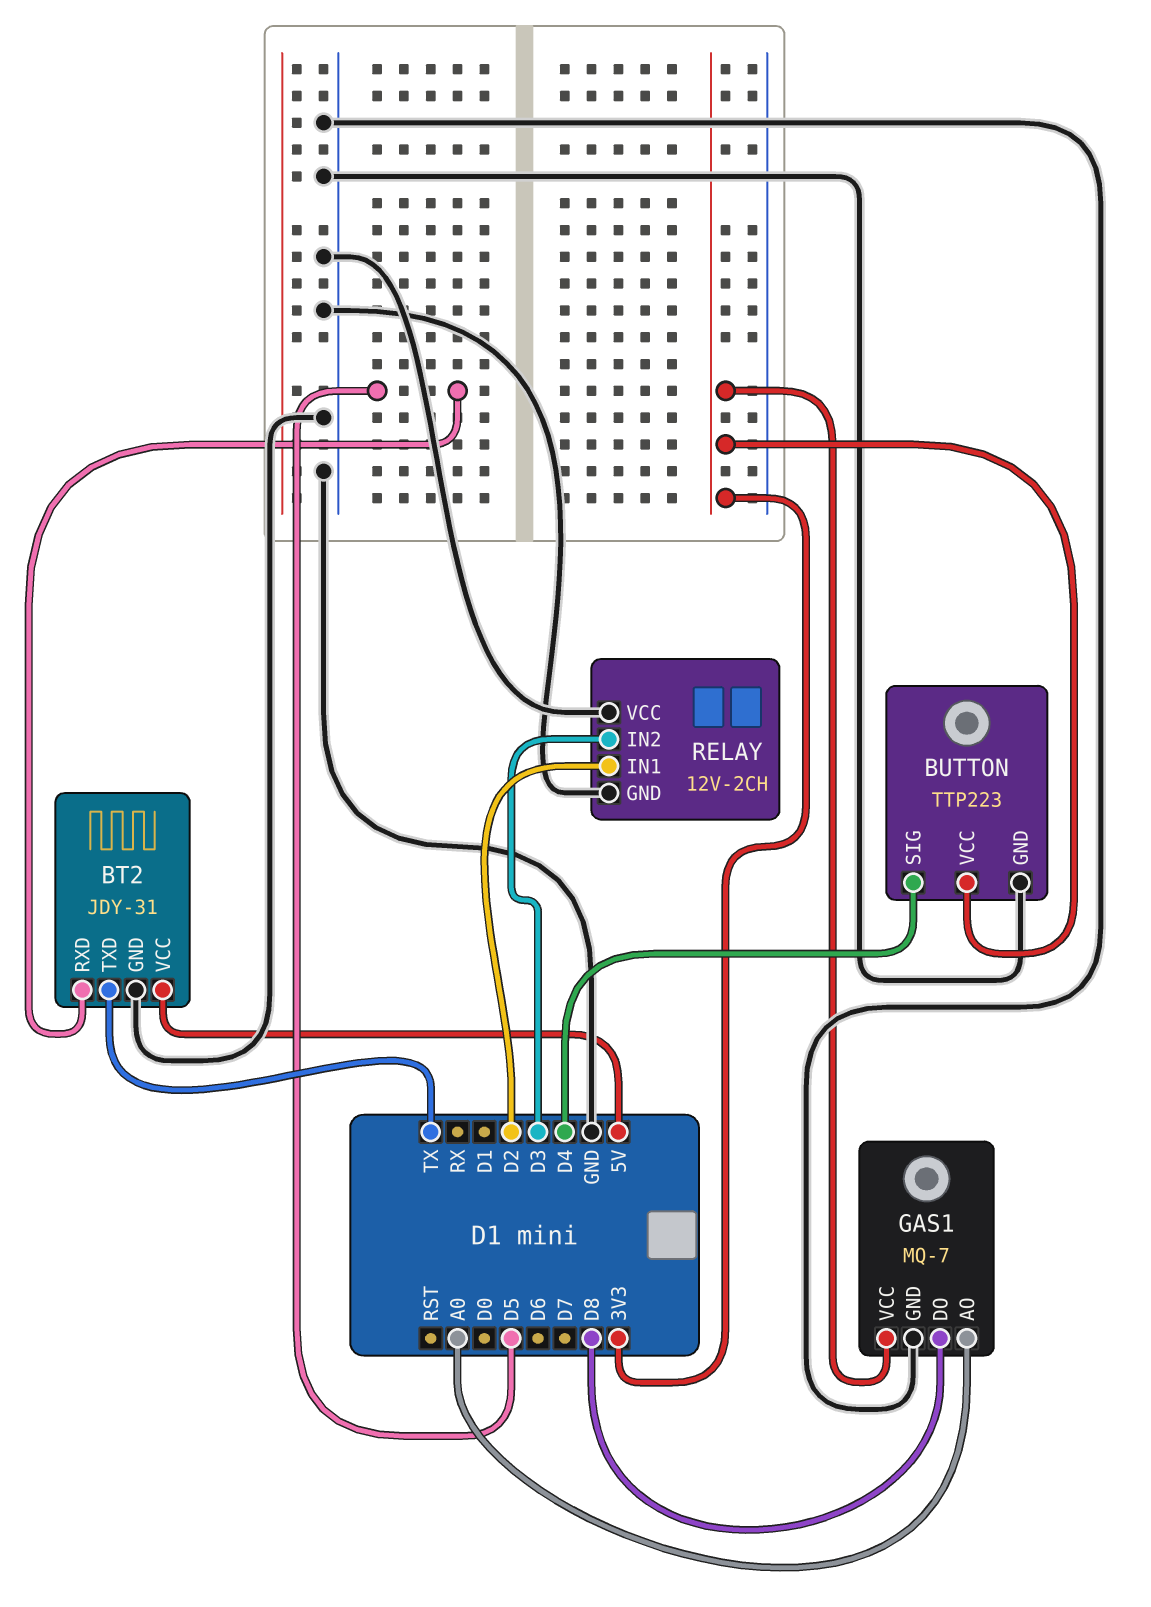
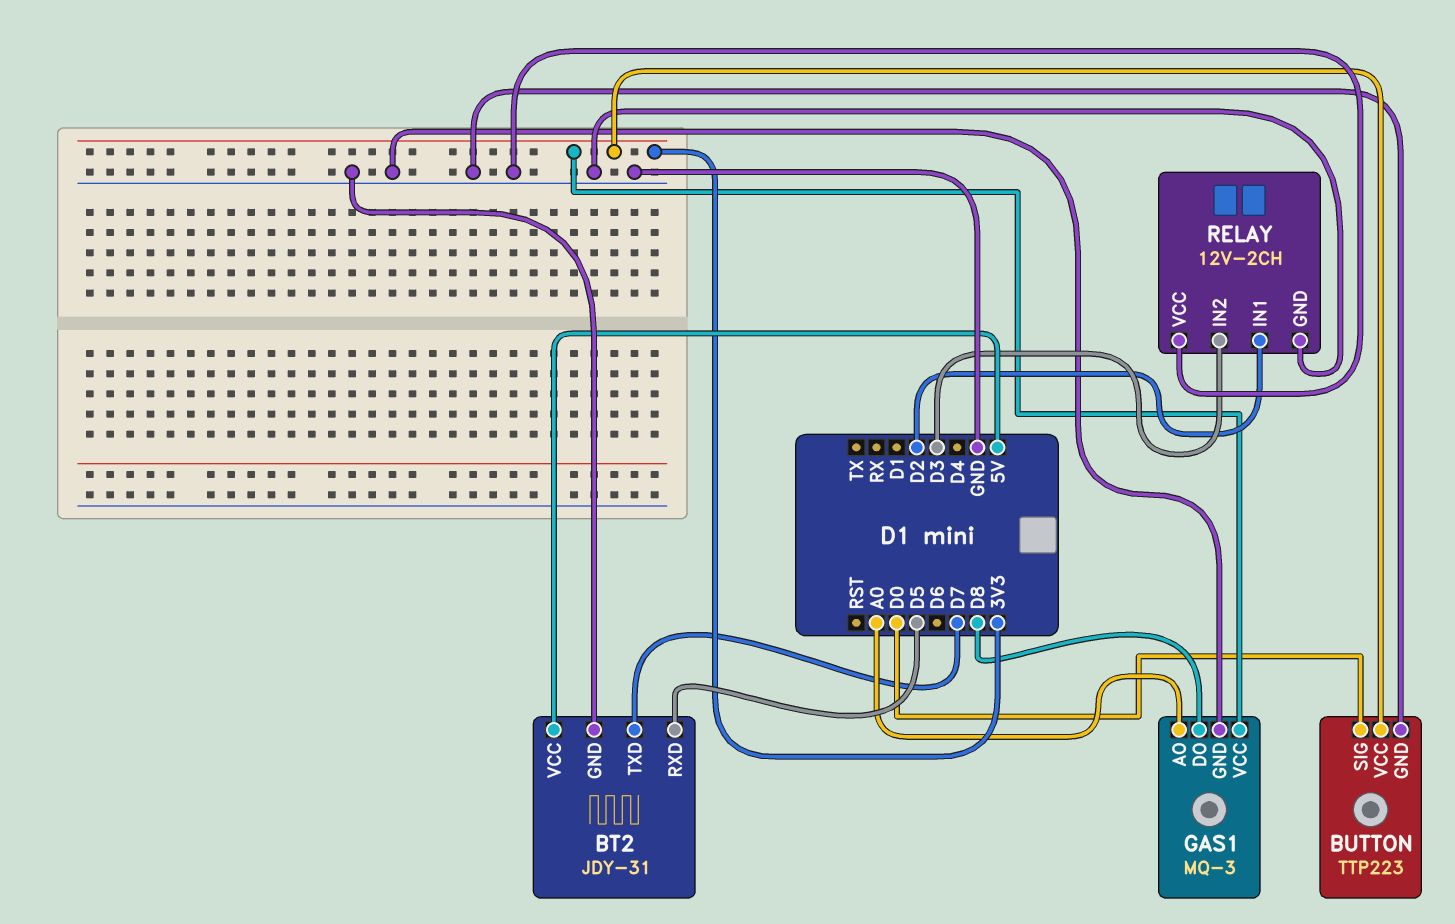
BT2 pin TXD: TX -> D7
BUTTON pin SIG: D4 -> D0
GAS1: MQ-7 -> MQ-3

